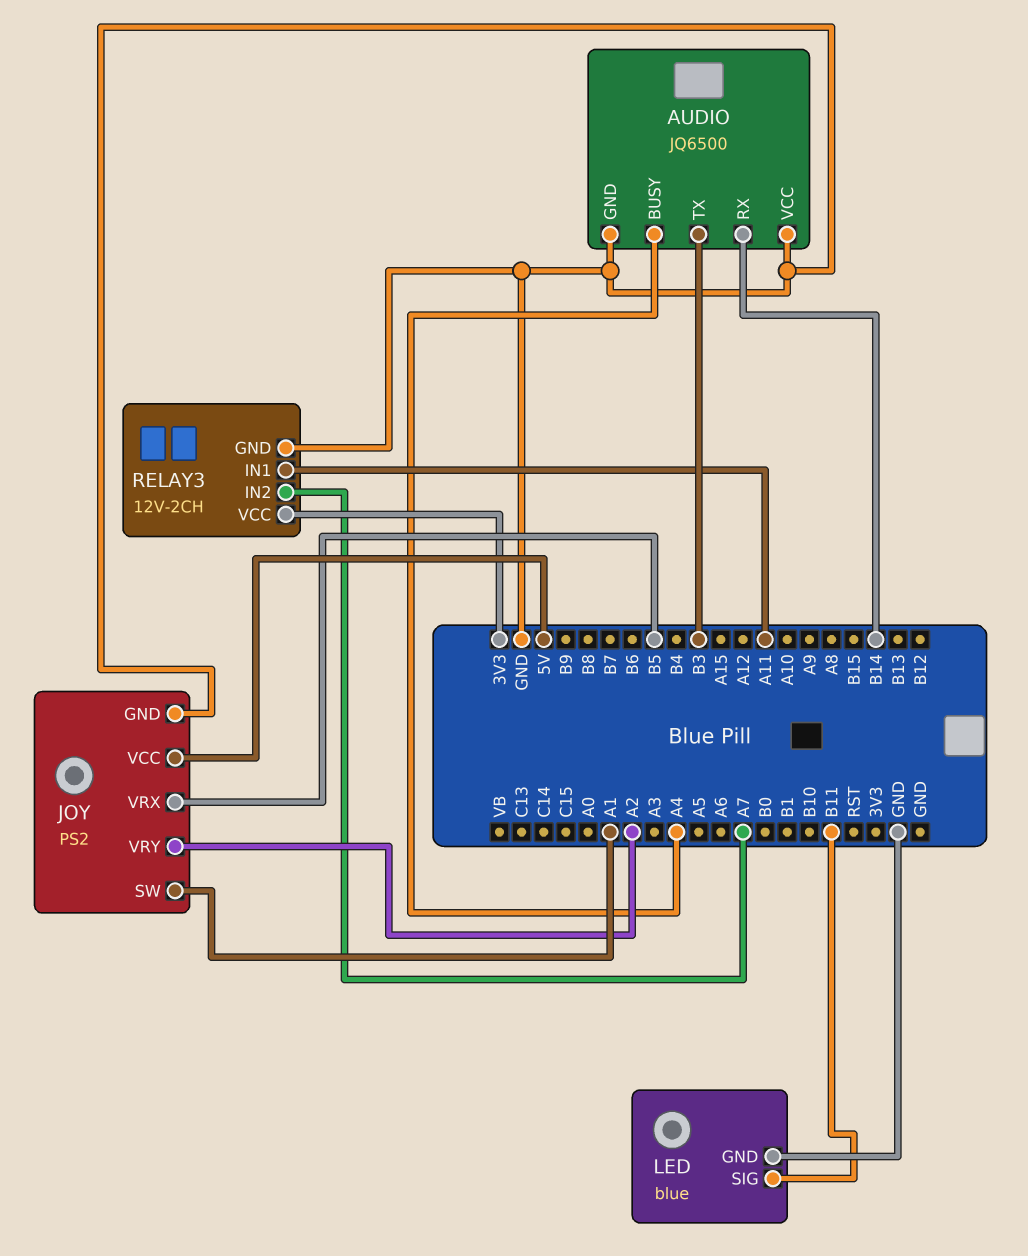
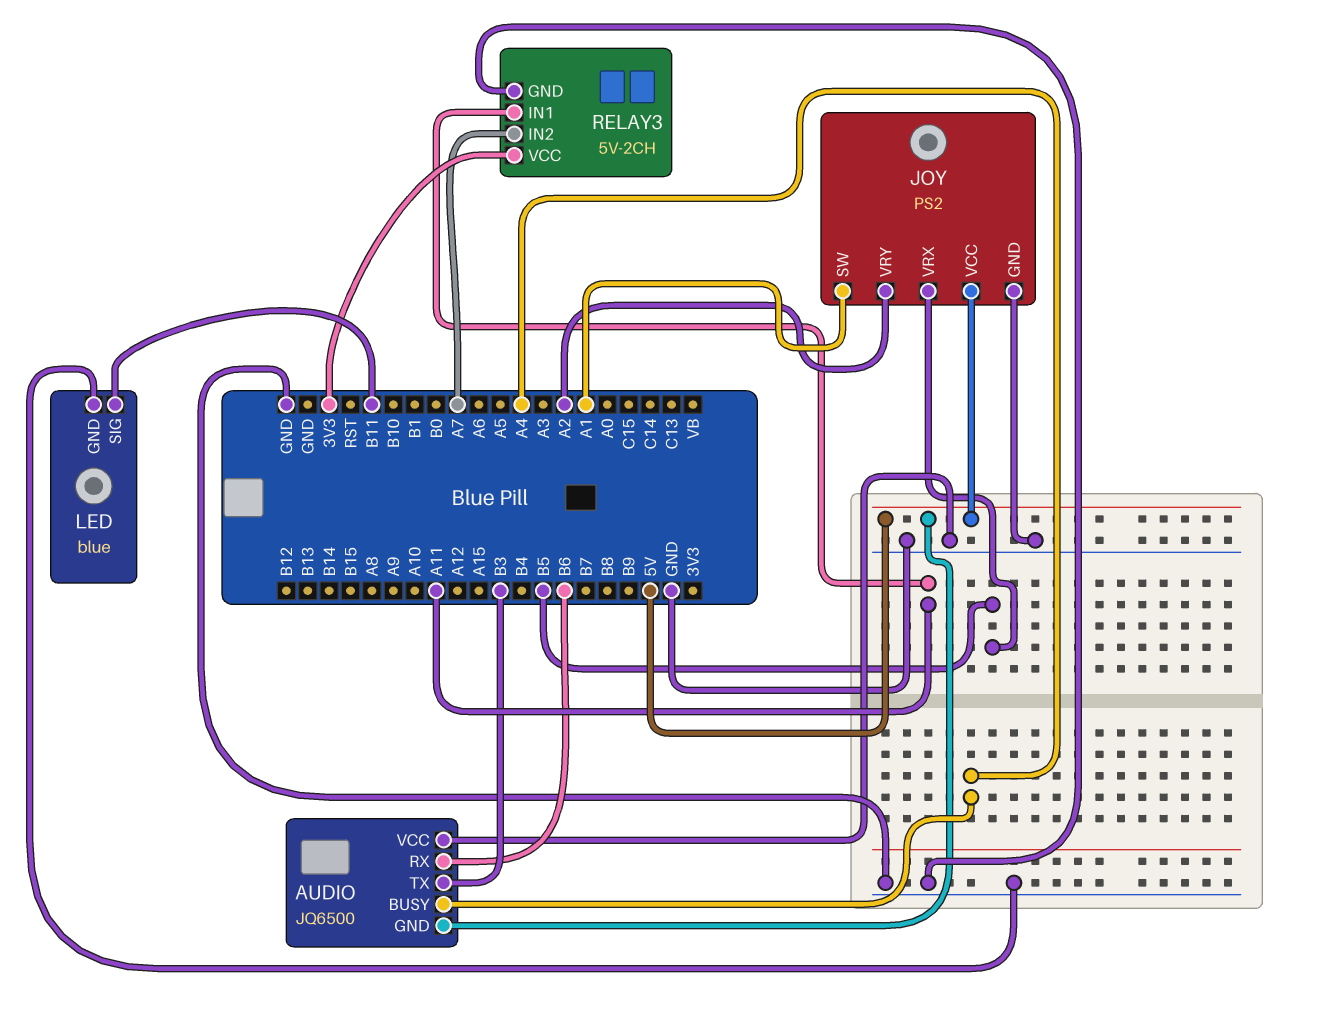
AUDIO pin GND: GND -> 5V
AUDIO pin RX: B14 -> B6
RELAY3: 12V-2CH -> 5V-2CH

